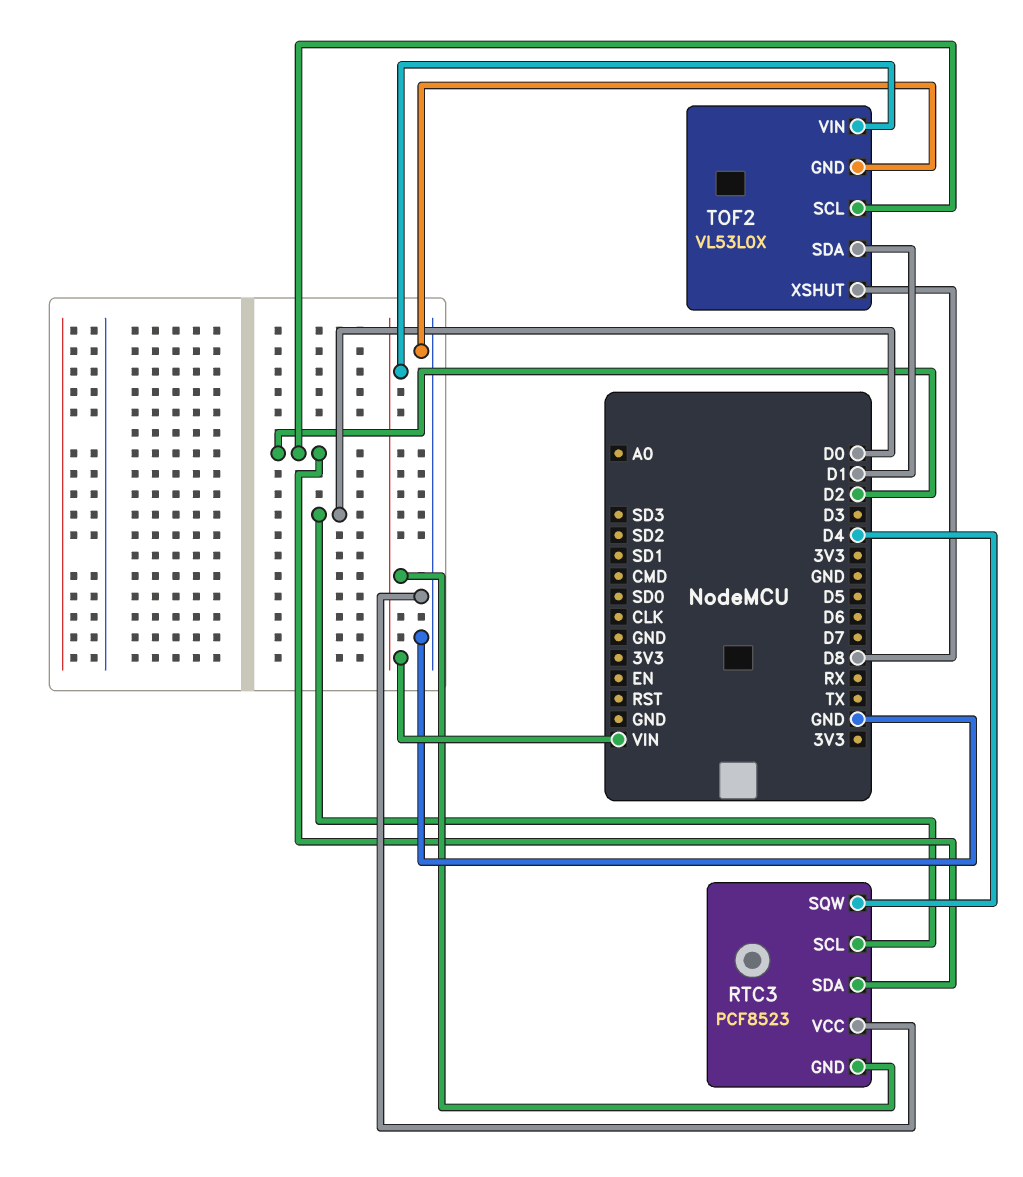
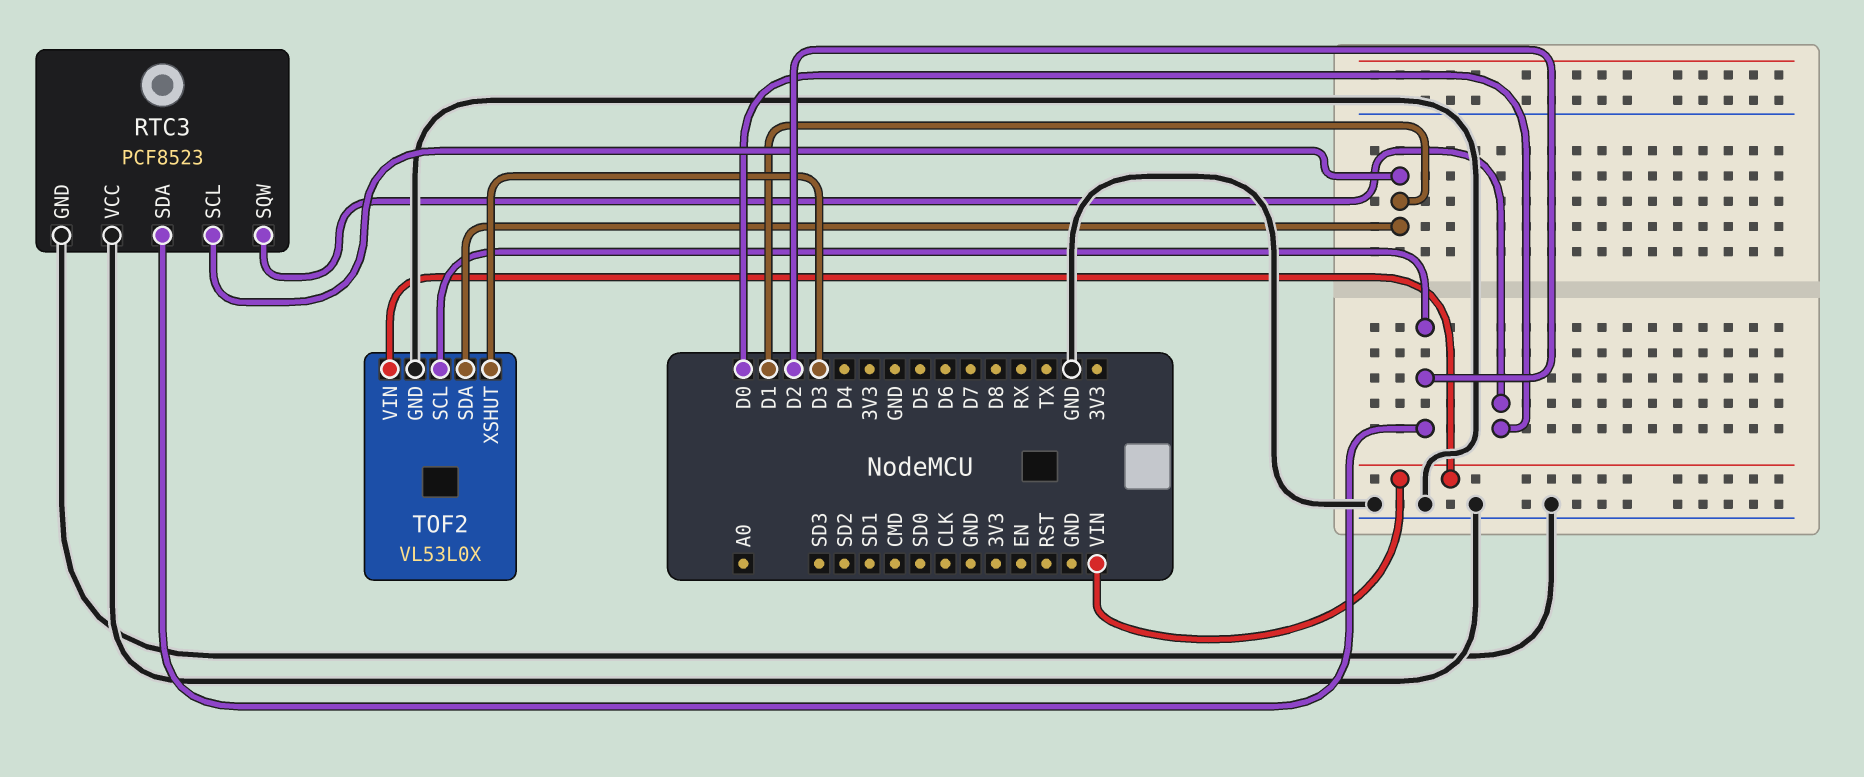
RTC3 pin GND: VIN -> GND
RTC3 pin SCL: D0 -> D1
RTC3 pin SQW: D4 -> D0
TOF2 pin XSHUT: D8 -> D3

